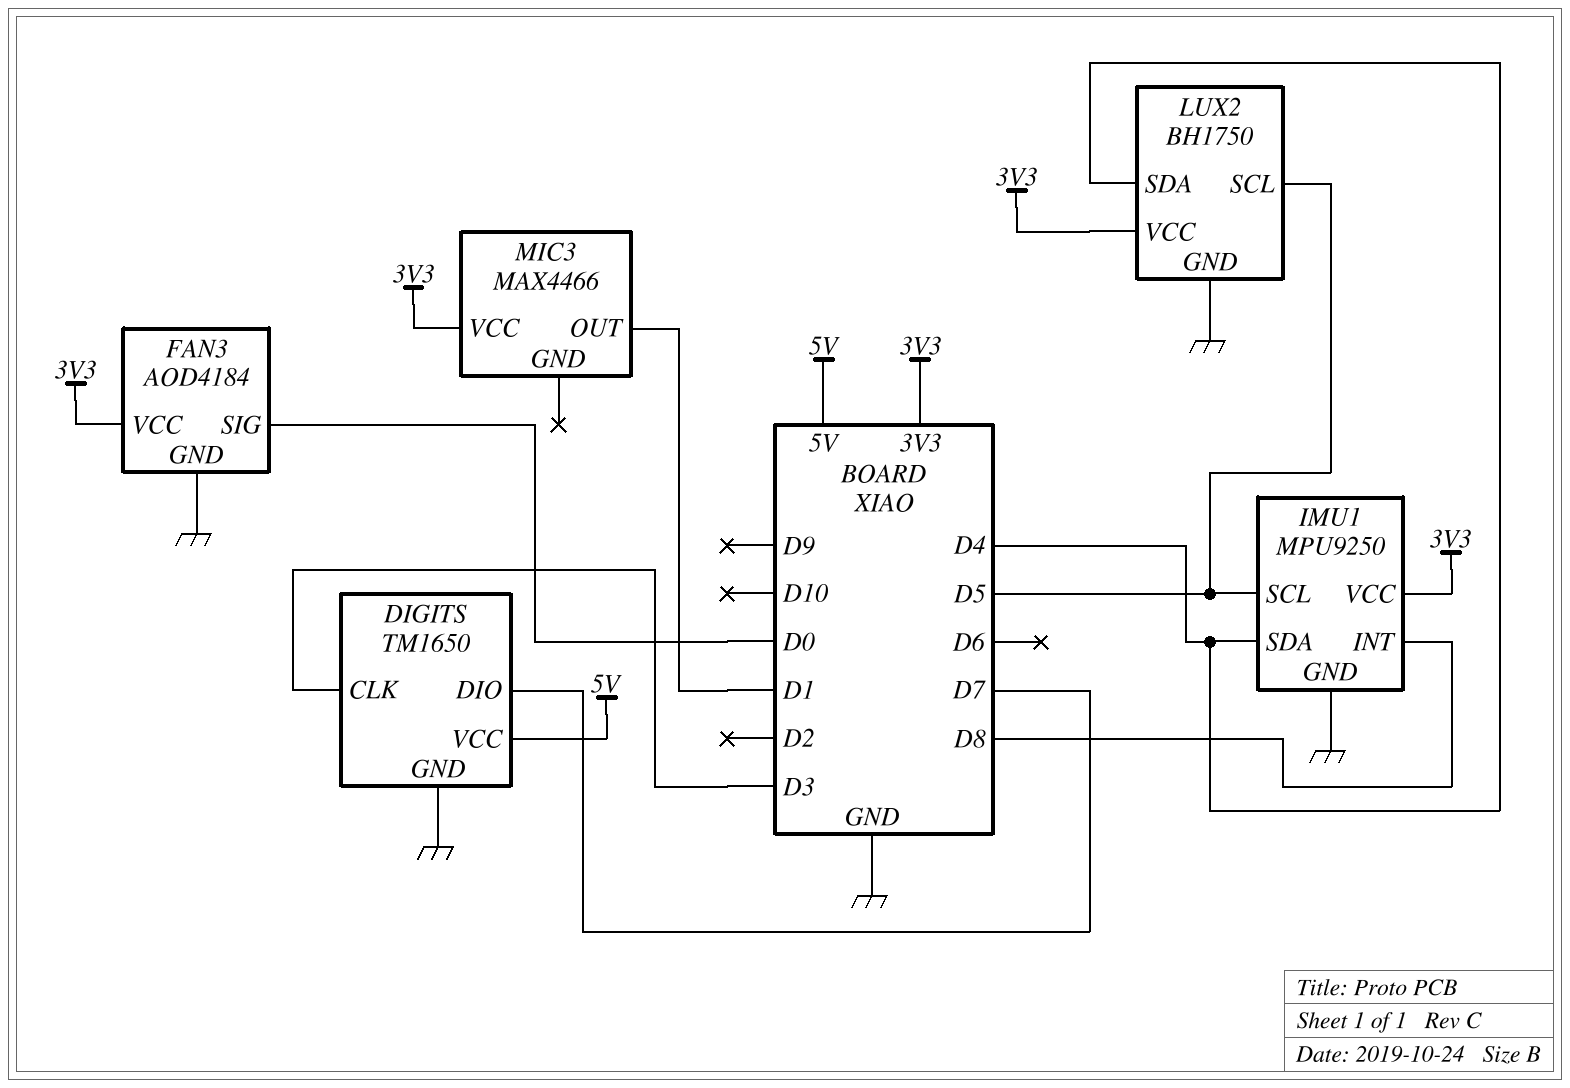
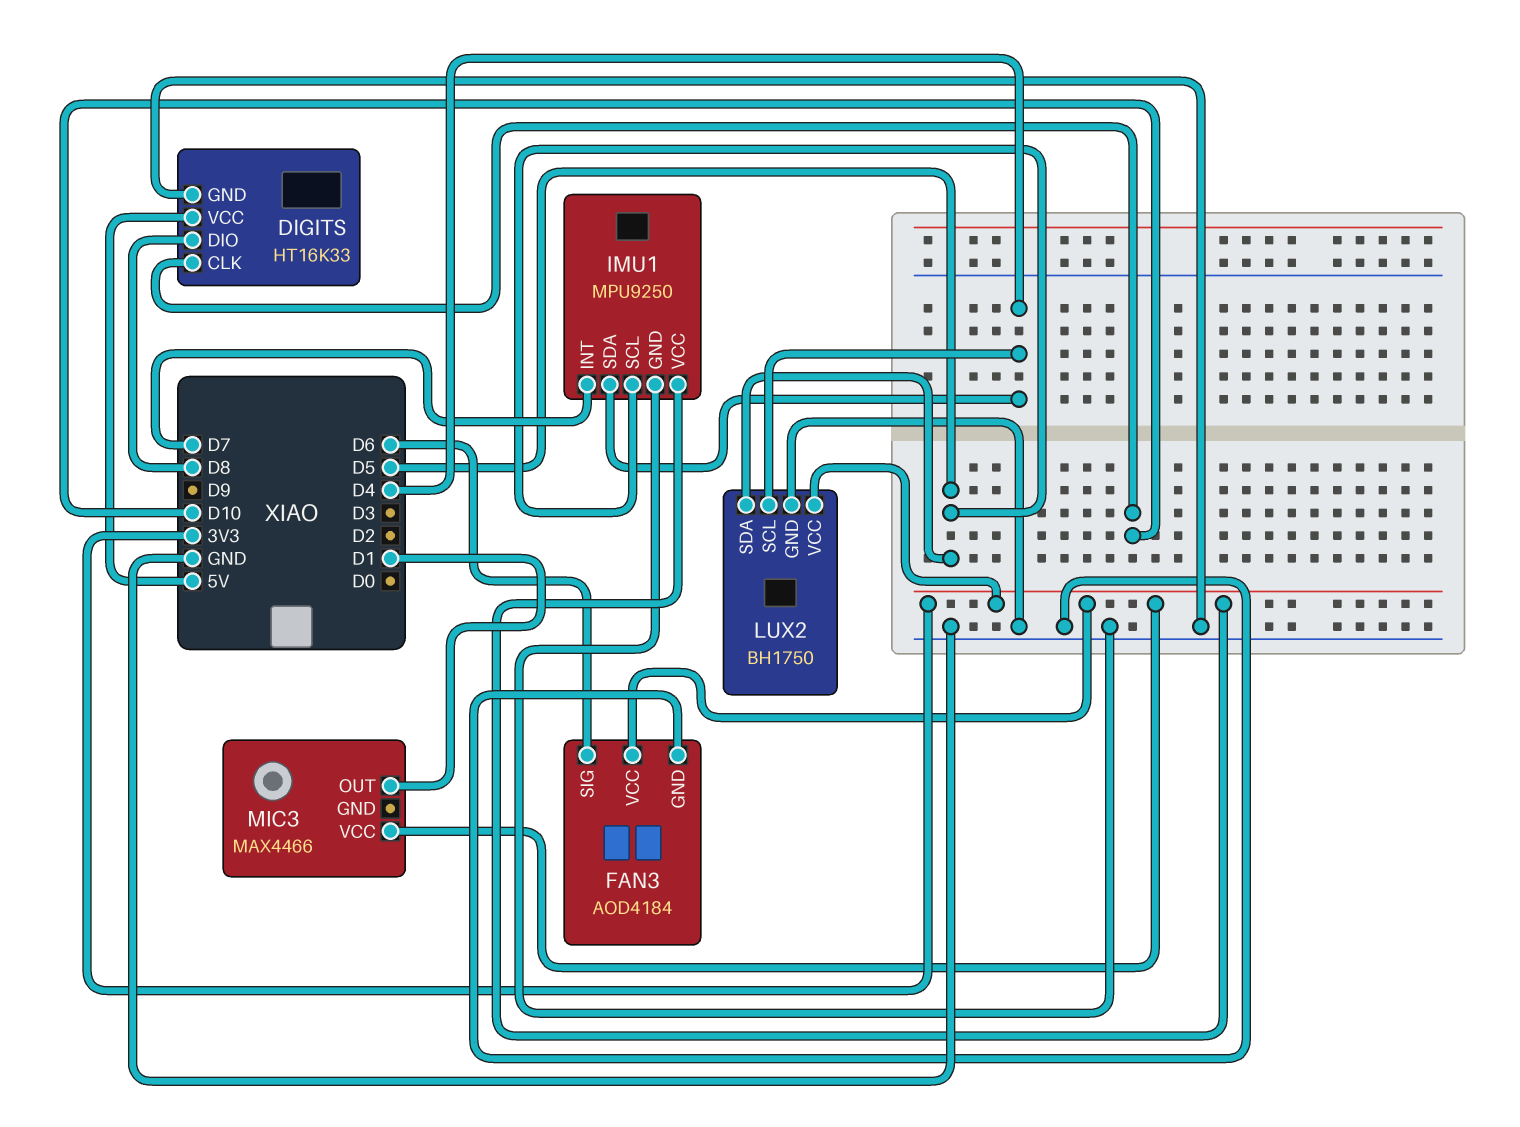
DIGITS: TM1650 -> HT16K33
DIGITS pin CLK: D3 -> D10
DIGITS pin DIO: D7 -> D8
FAN3 pin SIG: D0 -> D6
IMU1 pin INT: D8 -> D7
LUX2 pin SCL: D5 -> D4
LUX2 pin SDA: D4 -> D5

